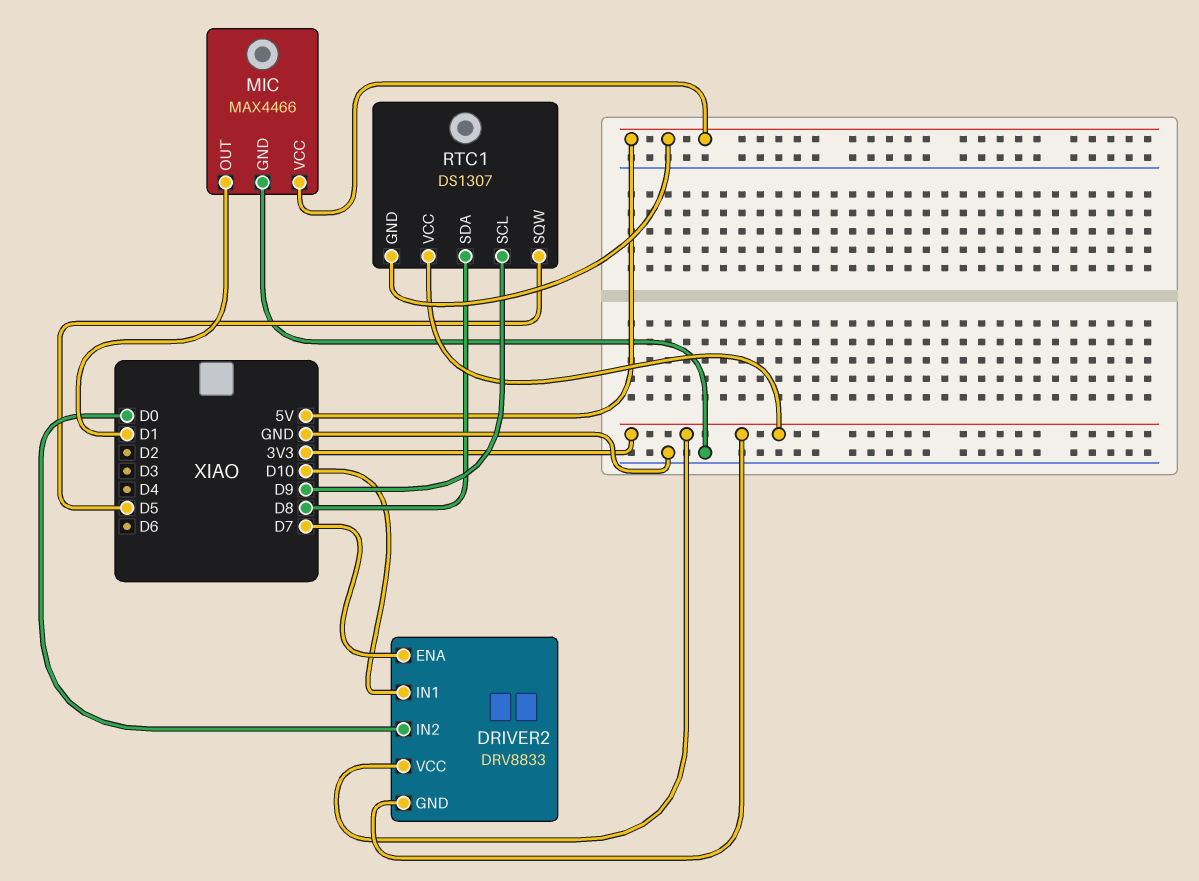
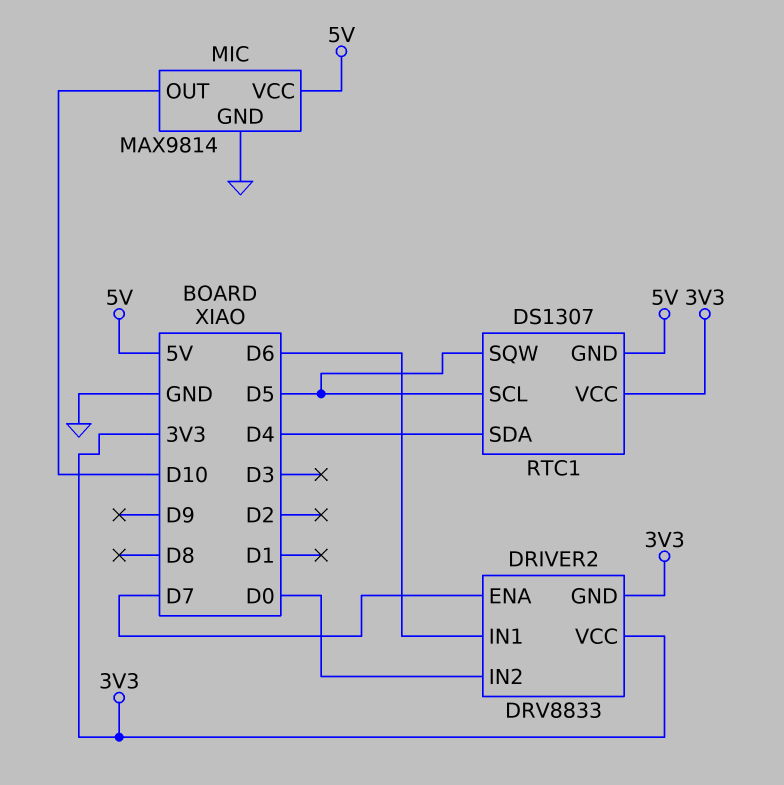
DRIVER2 pin IN1: D10 -> D6
MIC: MAX4466 -> MAX9814
MIC pin OUT: D1 -> D10
RTC1 pin SCL: D9 -> D5
RTC1 pin SDA: D8 -> D4

